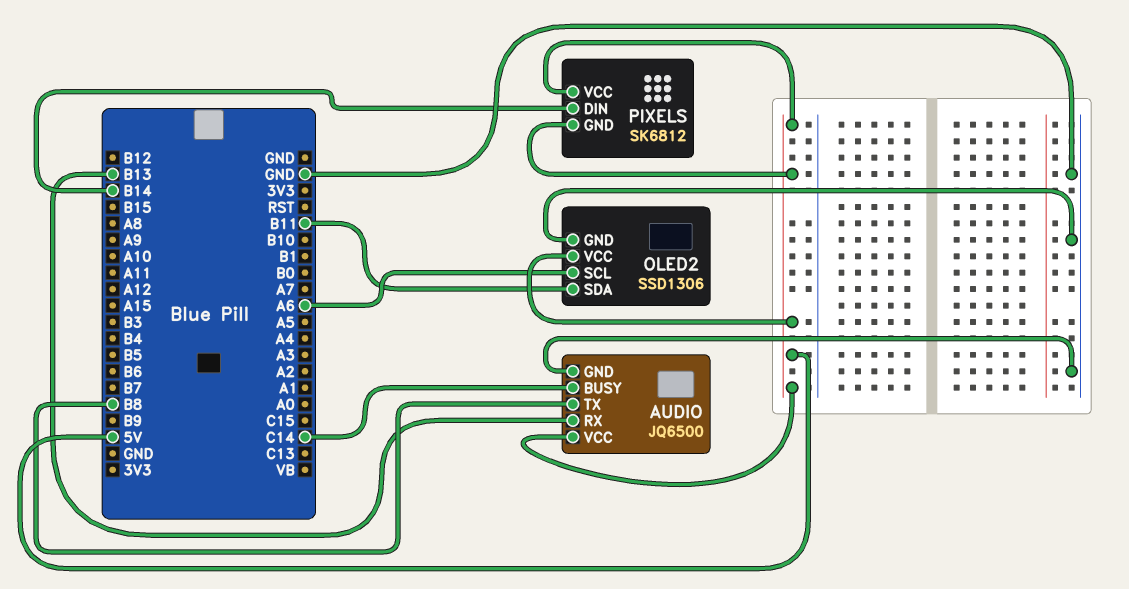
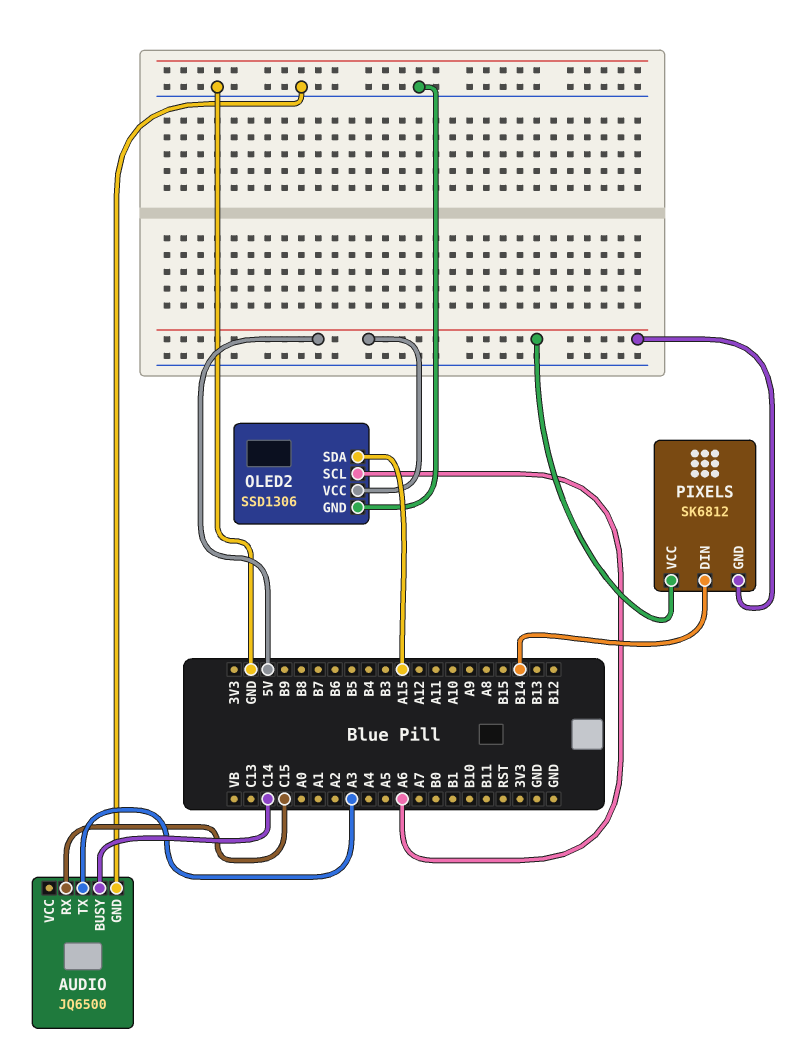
AUDIO pin RX: B13 -> C15
AUDIO pin TX: B8 -> A3
AUDIO pin VCC: 5V -> none
OLED2 pin SDA: B11 -> A15

